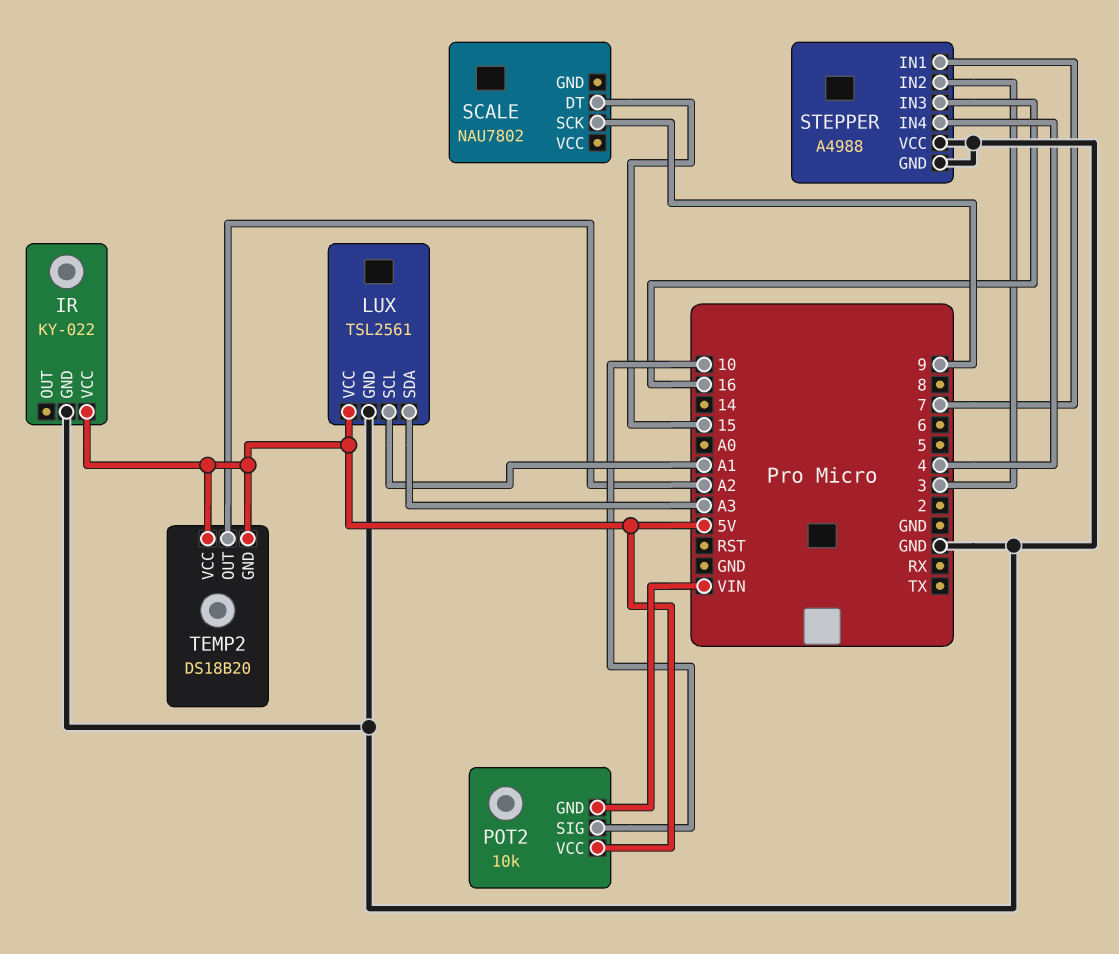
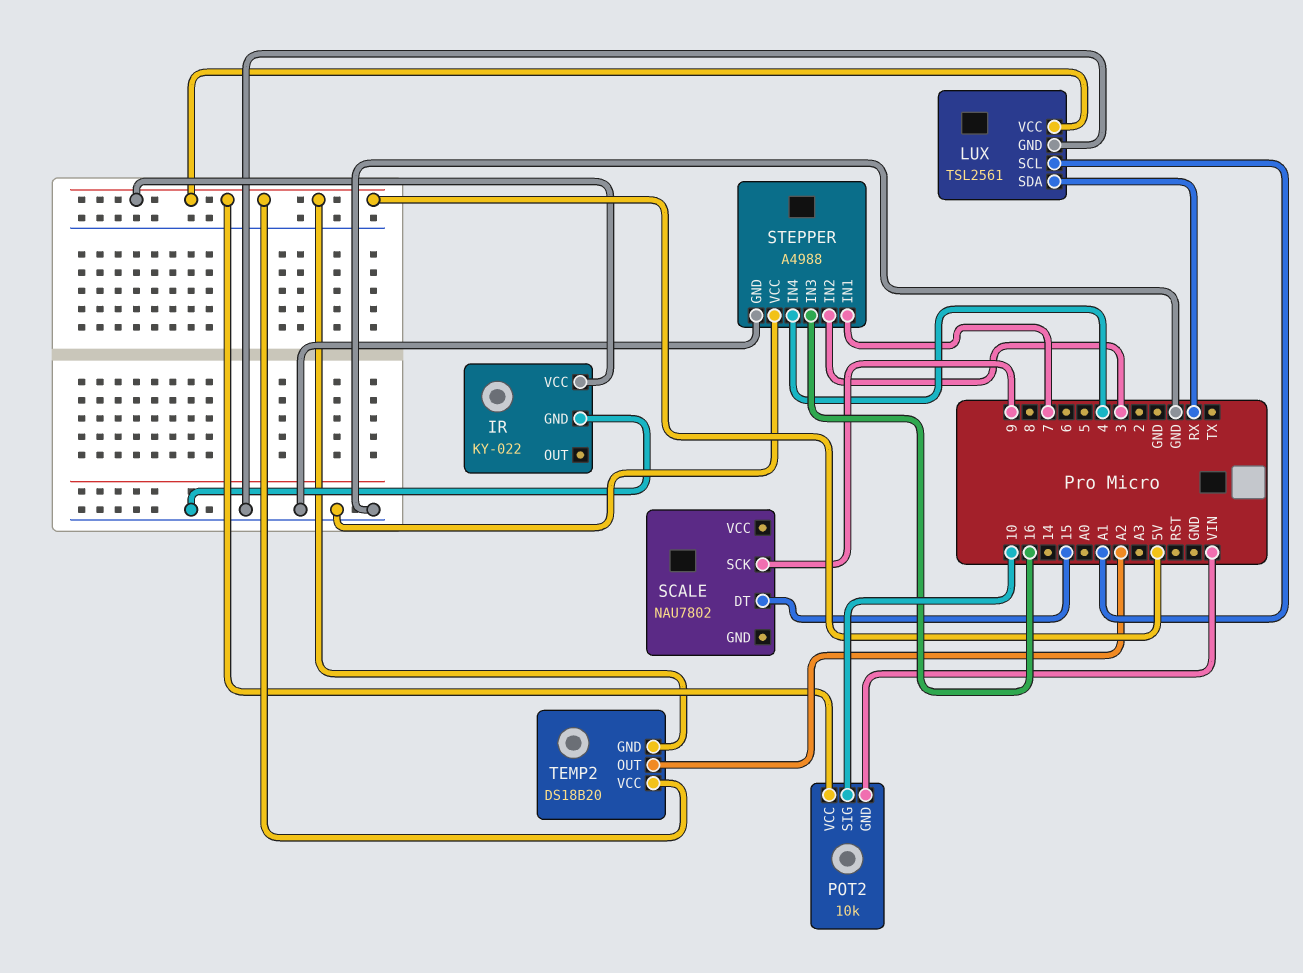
LUX pin SDA: A3 -> RX

